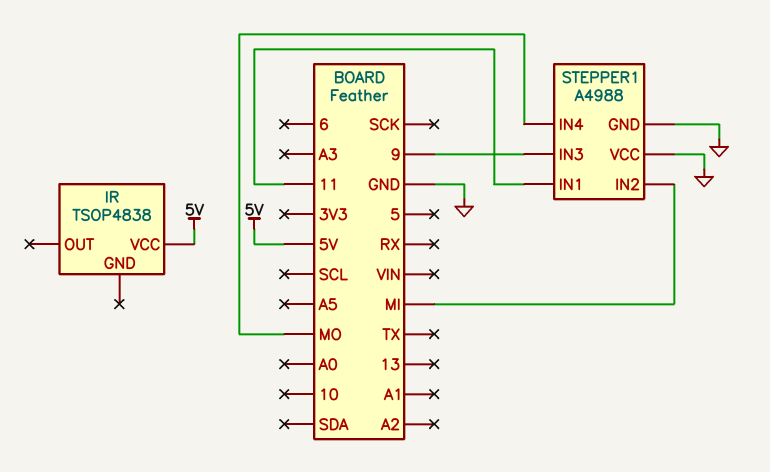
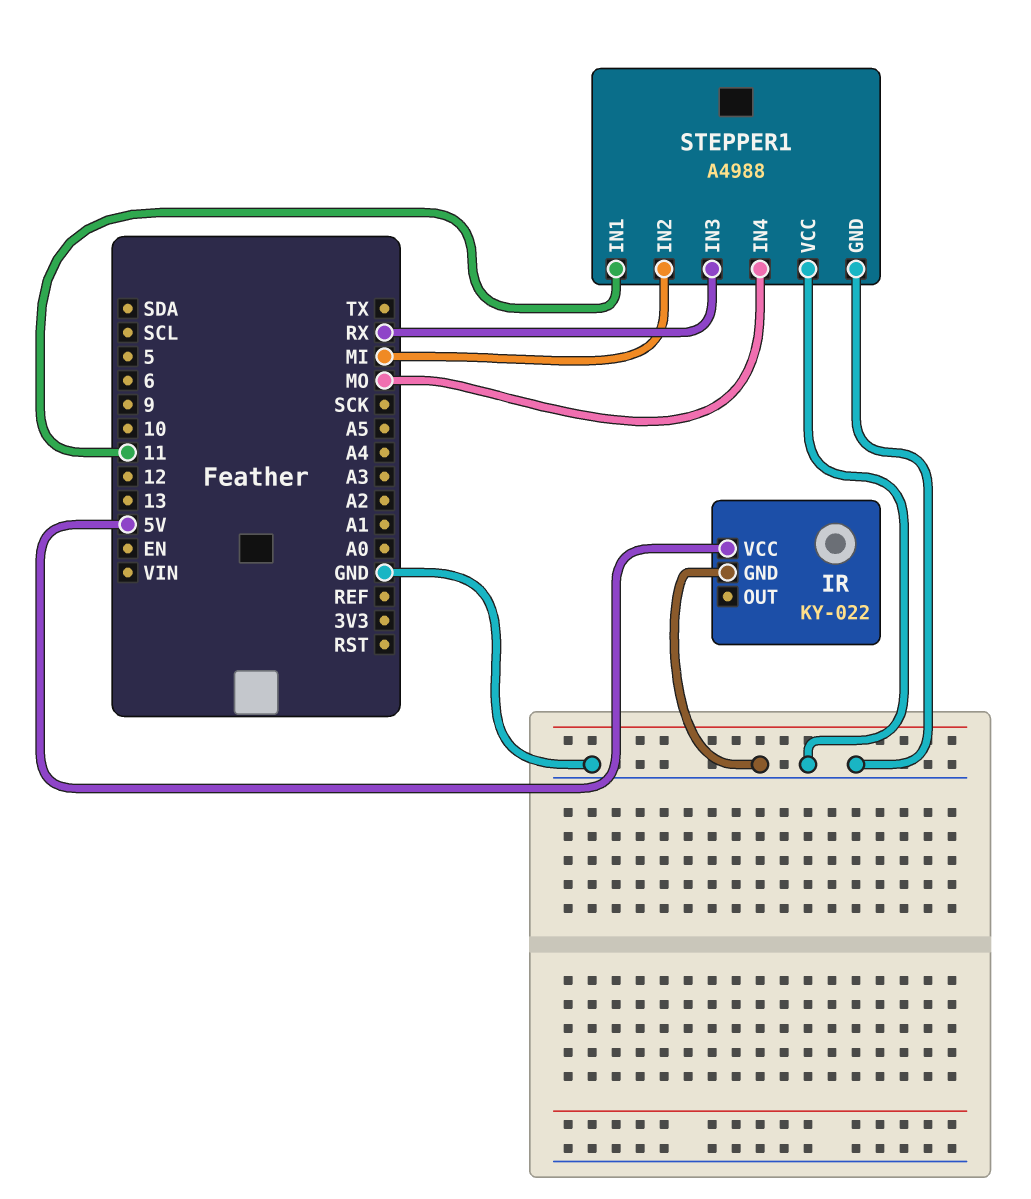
IR: TSOP4838 -> KY-022
IR pin GND: none -> GND
STEPPER1 pin IN3: 9 -> RX

